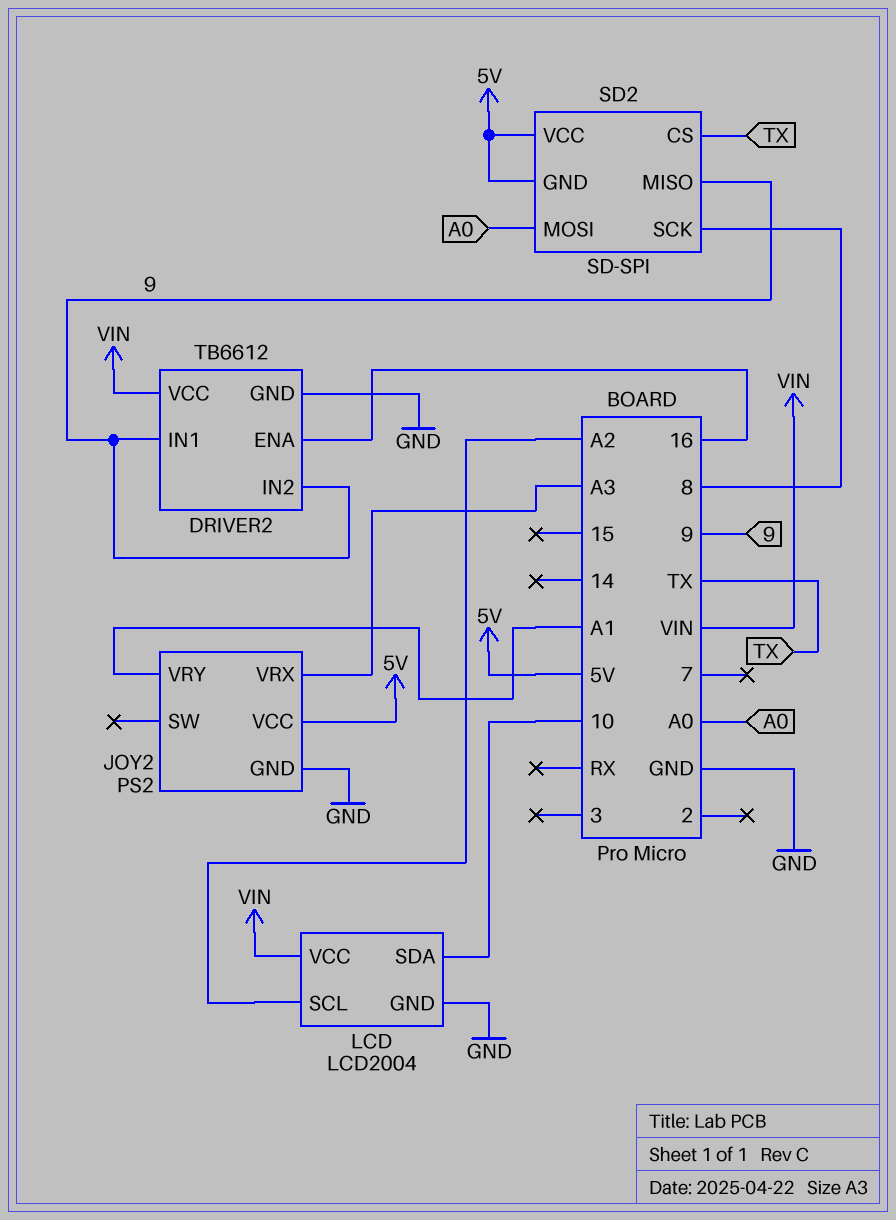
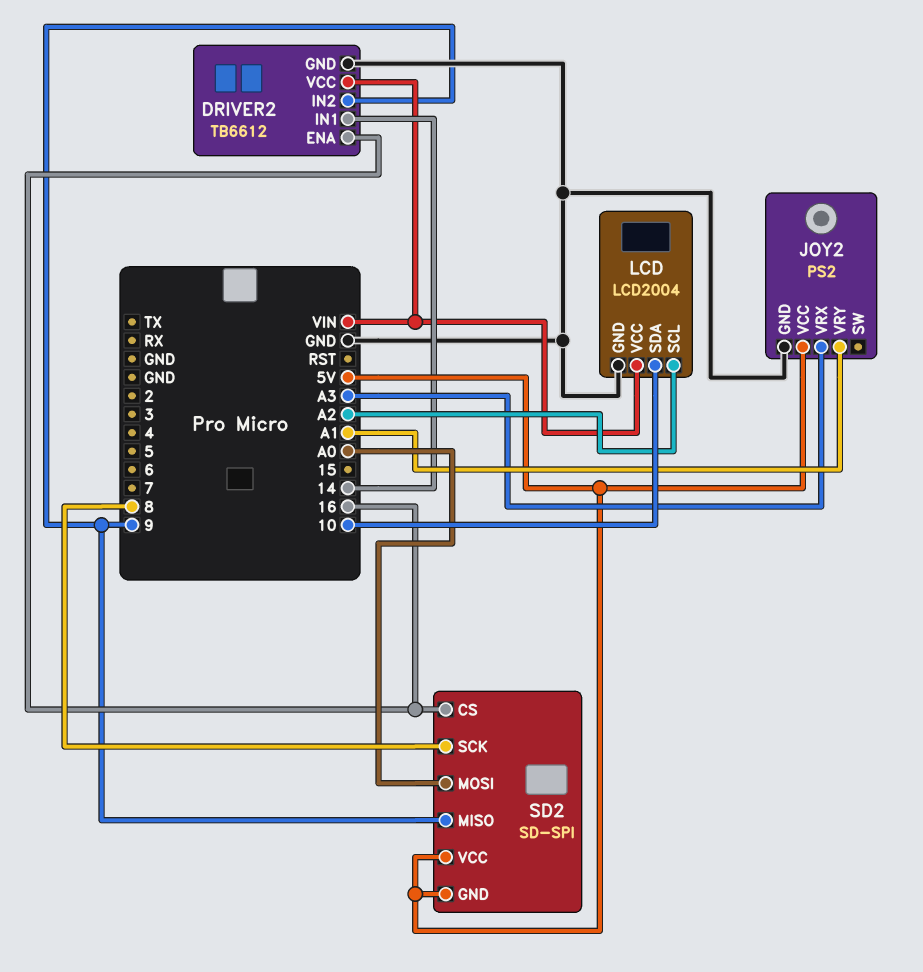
DRIVER2 pin IN1: 9 -> 14
SD2 pin CS: TX -> 16

